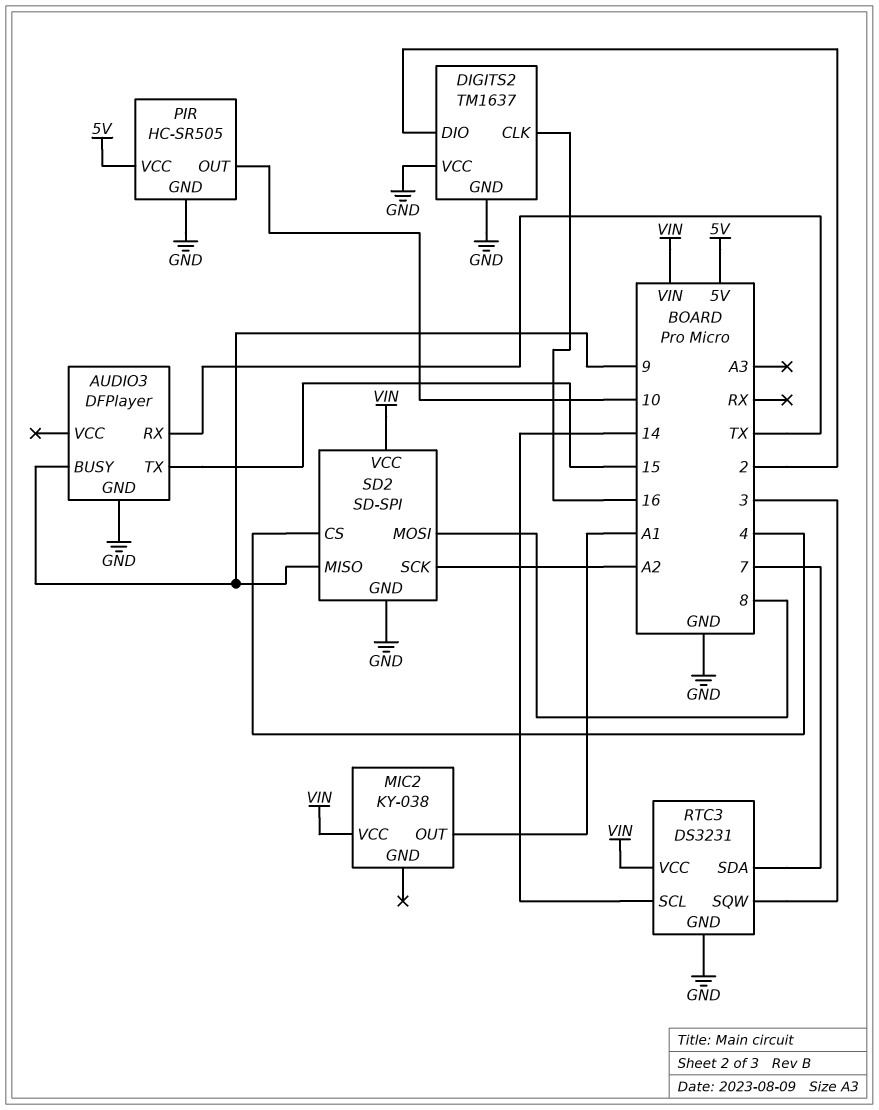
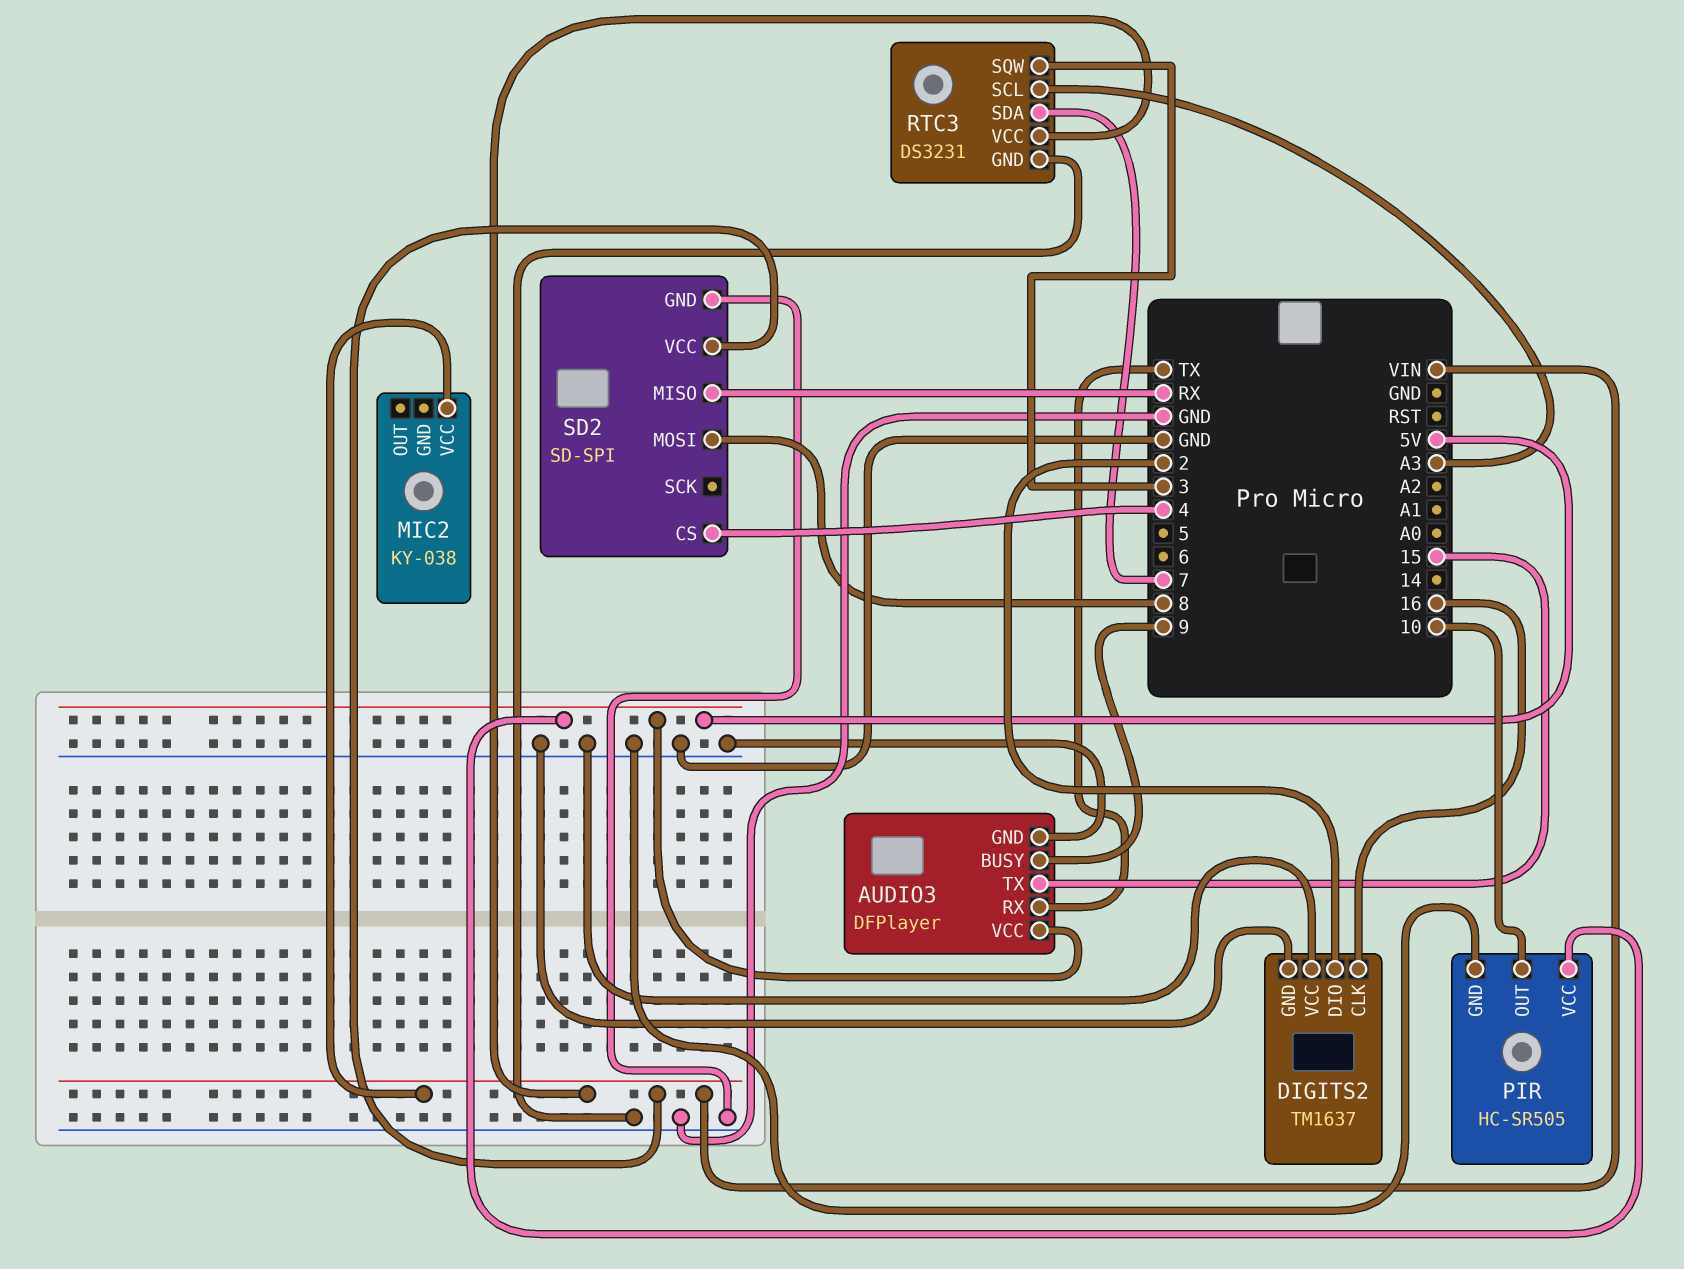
AUDIO3 pin VCC: none -> 5V
MIC2 pin OUT: A1 -> none
RTC3 pin SCL: 14 -> A3
SD2 pin MISO: 9 -> RX
SD2 pin SCK: A2 -> none

